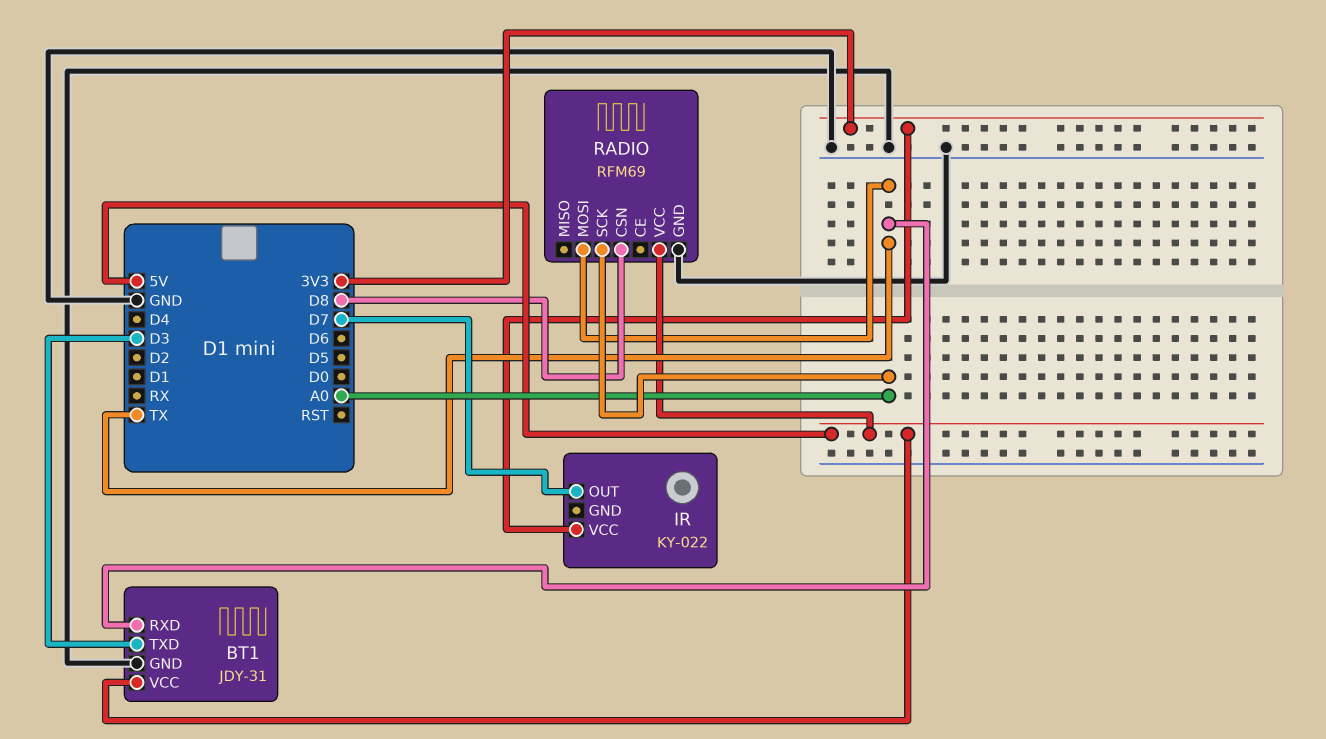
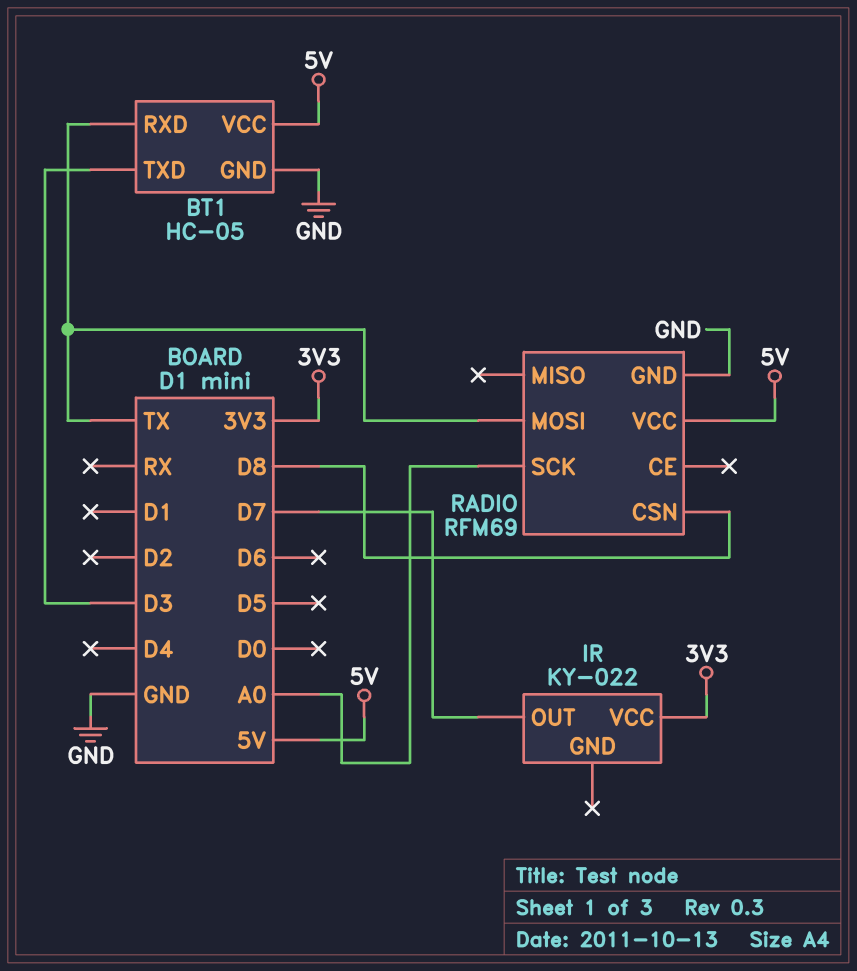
BT1: JDY-31 -> HC-05

